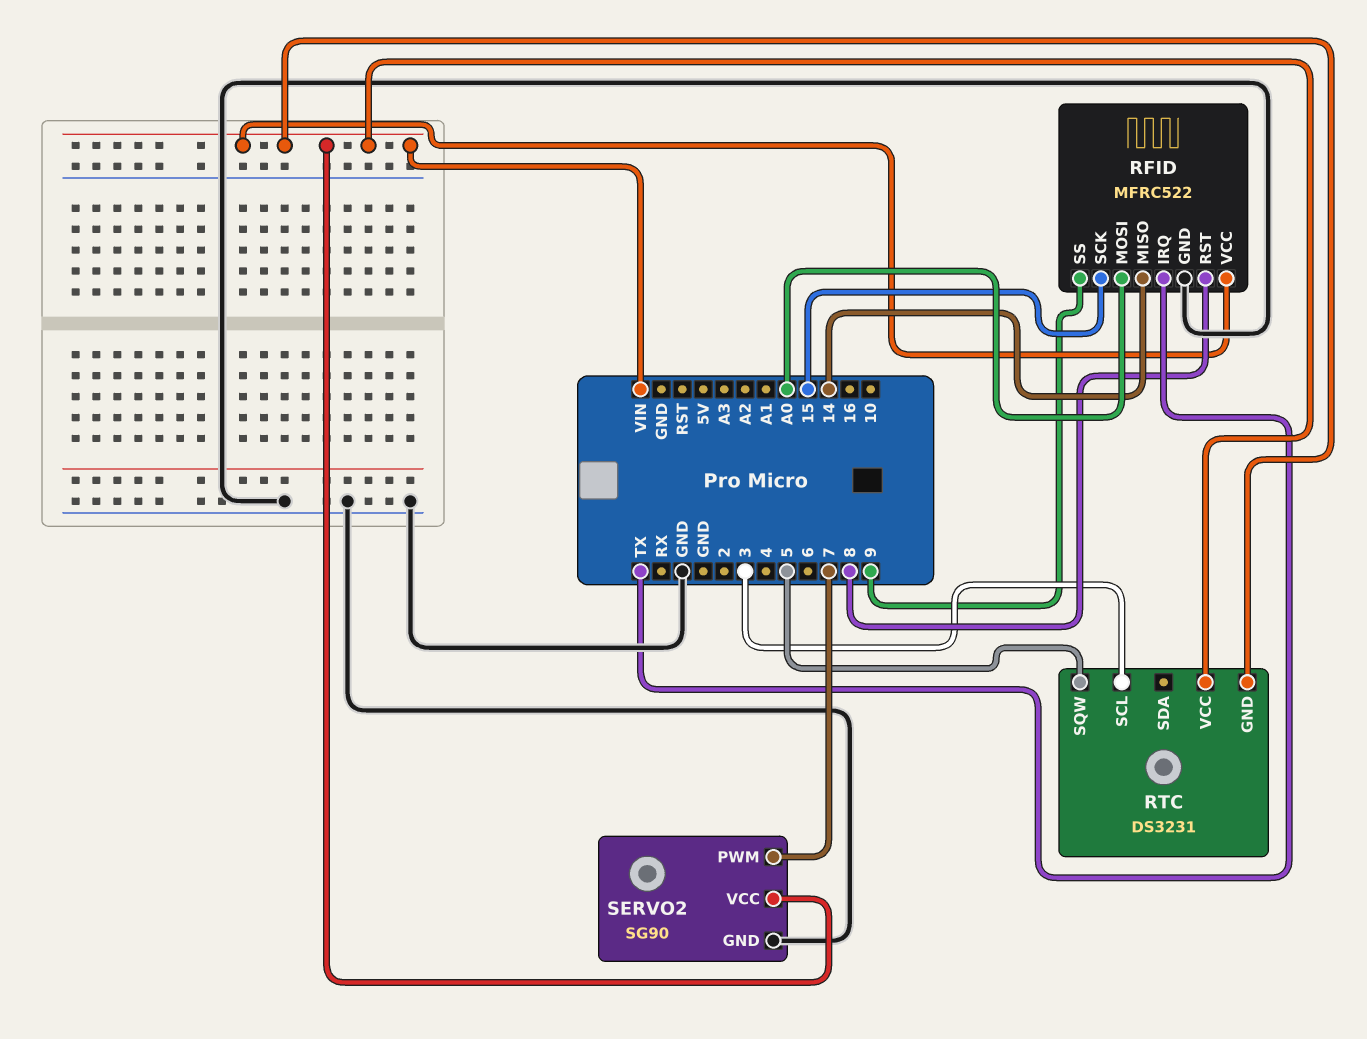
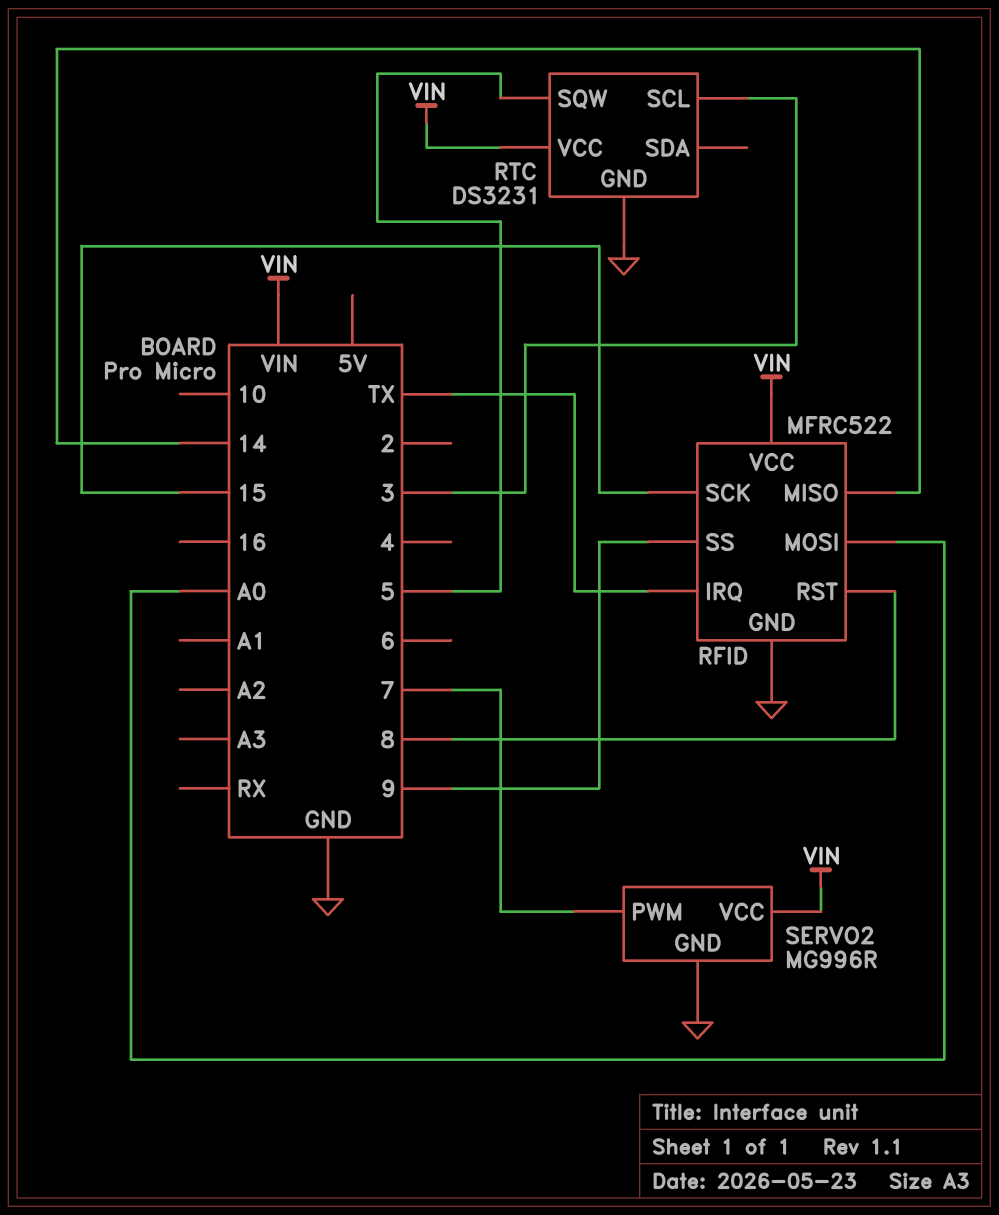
RTC pin GND: VIN -> GND
SERVO2: SG90 -> MG996R

